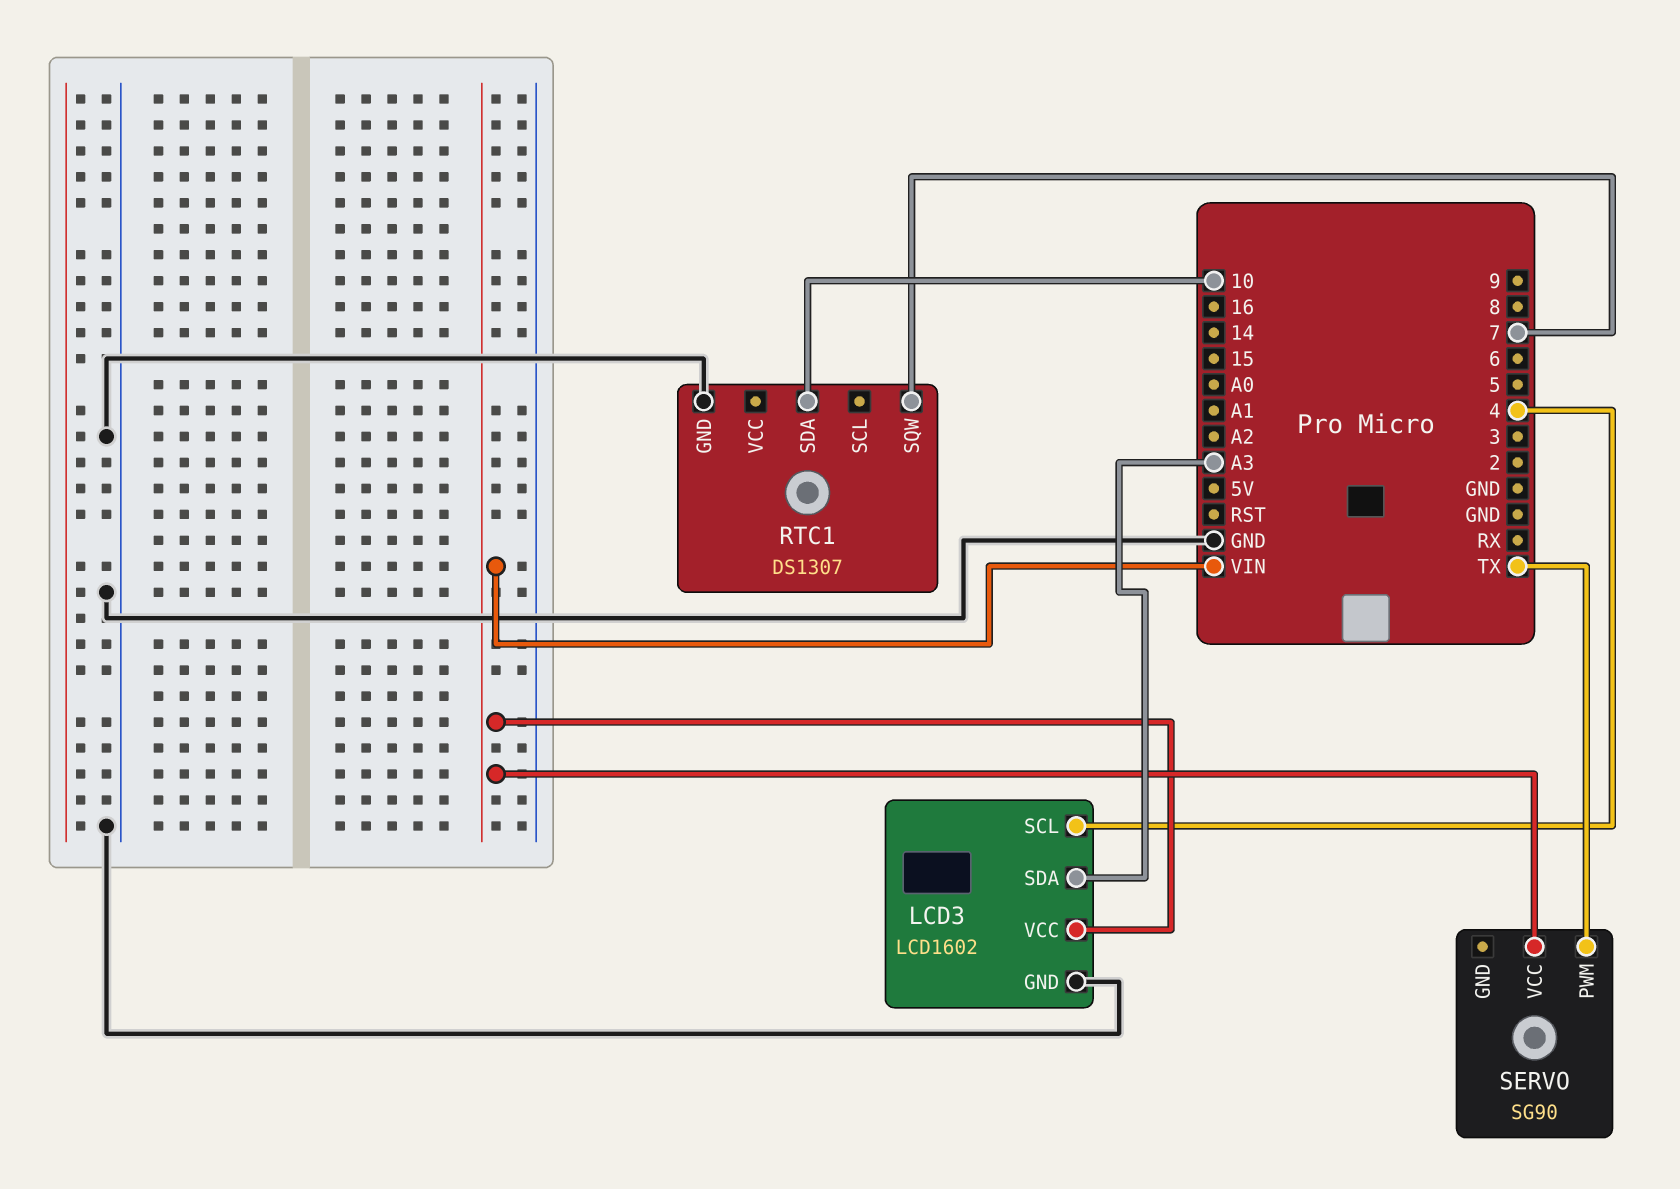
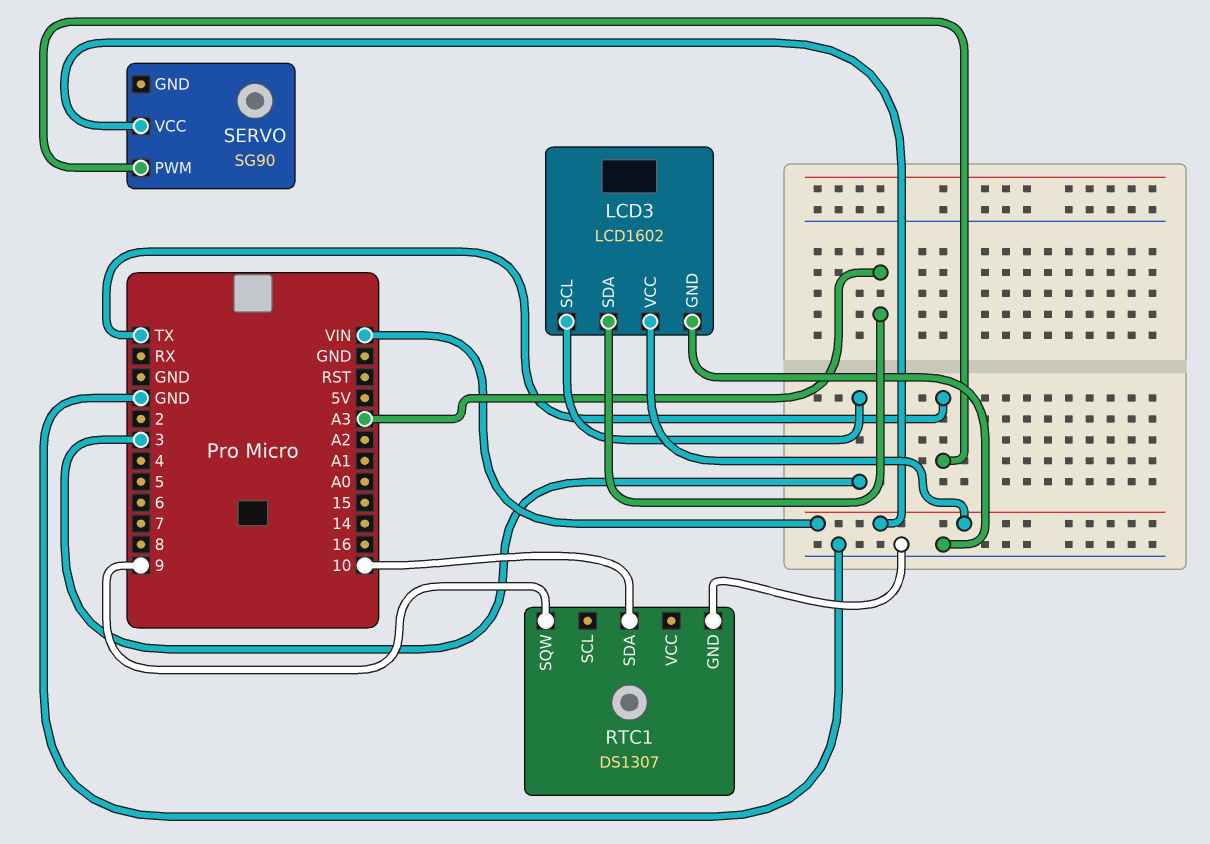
LCD3 pin SCL: 4 -> 3
RTC1 pin SQW: 7 -> 9

